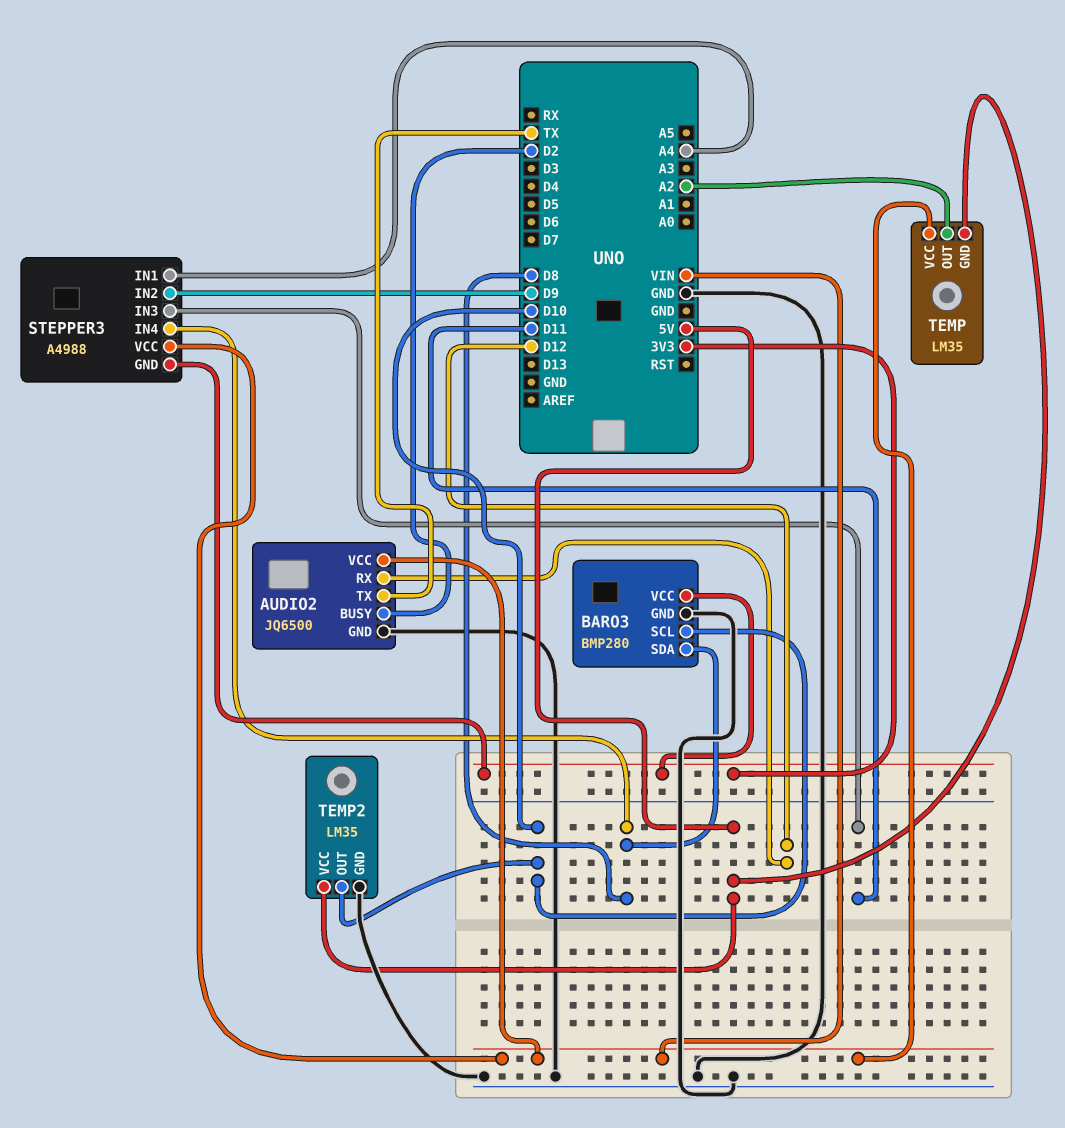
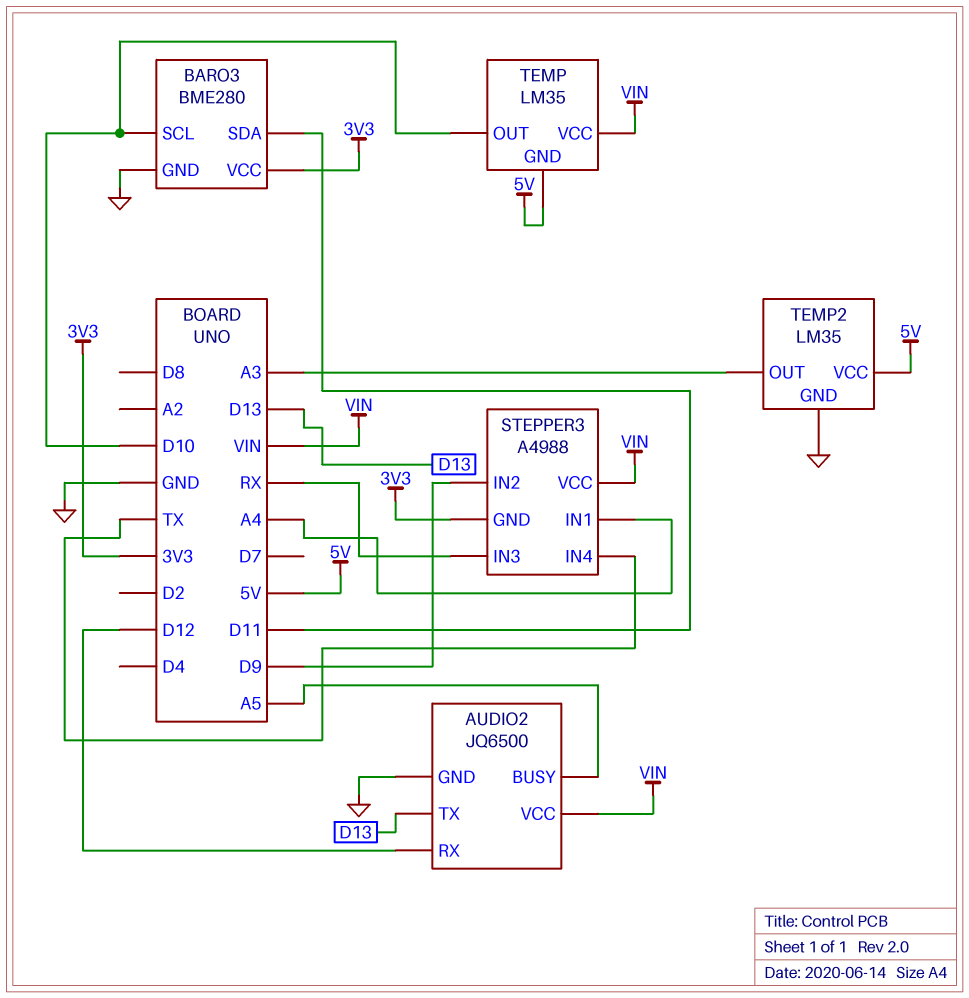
AUDIO2 pin BUSY: D2 -> A5
AUDIO2 pin TX: TX -> D13
BARO3: BMP280 -> BME280
BARO3 pin SDA: D8 -> D11
STEPPER3 pin IN3: D11 -> RX
STEPPER3 pin IN4: D8 -> TX
TEMP pin OUT: A2 -> D10
TEMP2 pin OUT: D10 -> A3

